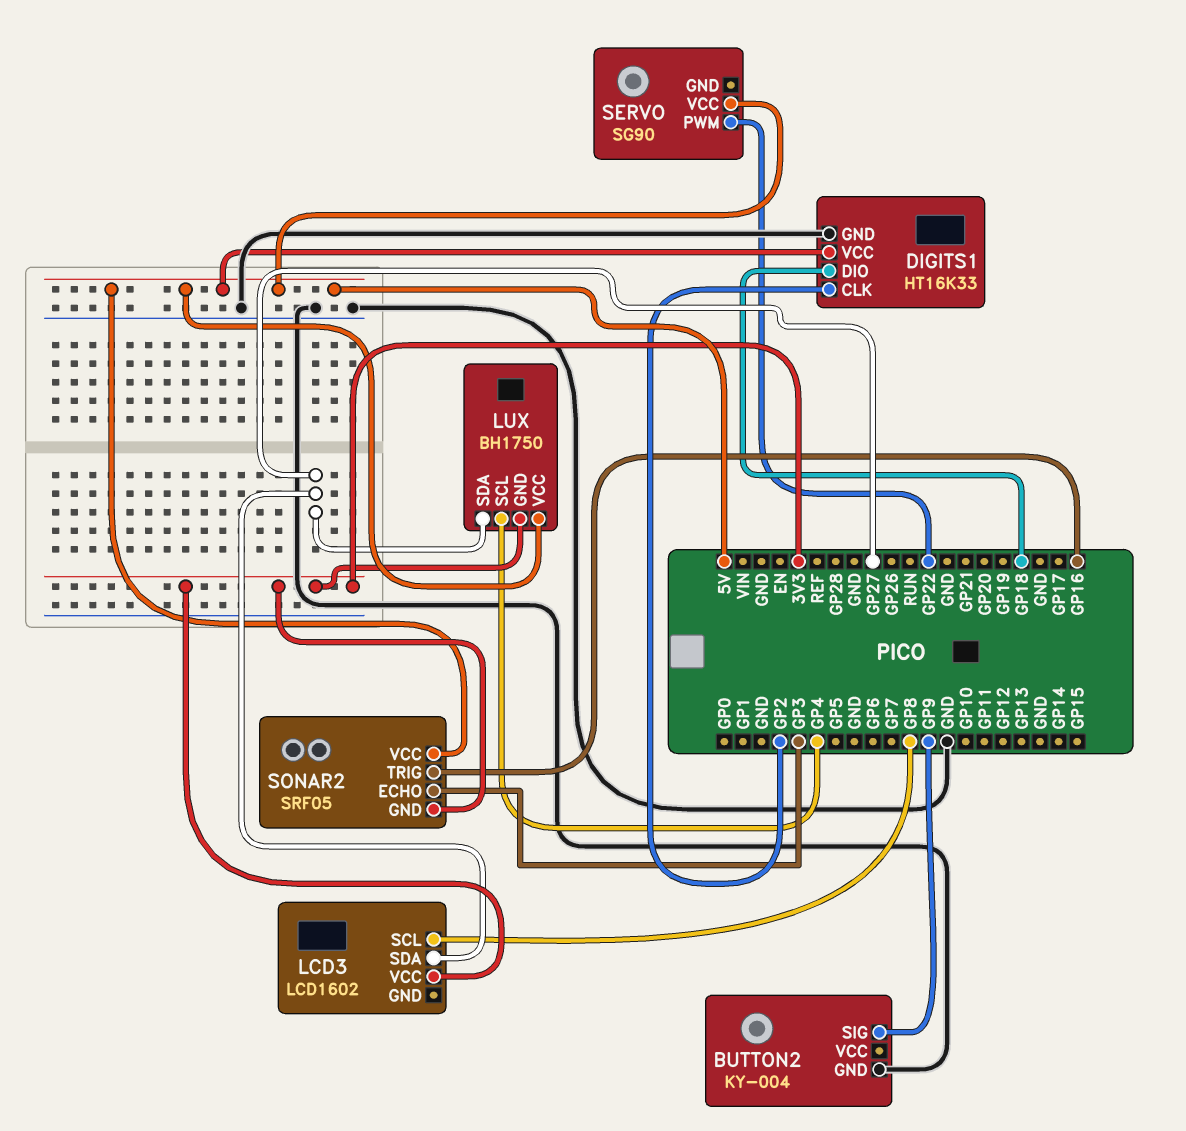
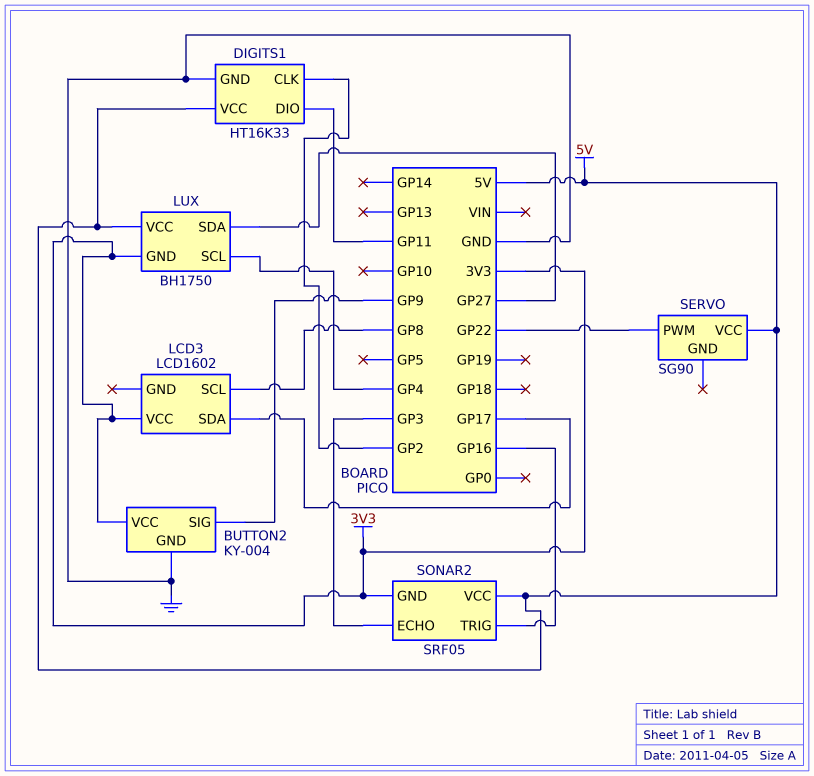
BUTTON2 pin VCC: none -> 3V3
DIGITS1 pin DIO: GP18 -> GP11
LCD3 pin SDA: GP27 -> GP17

